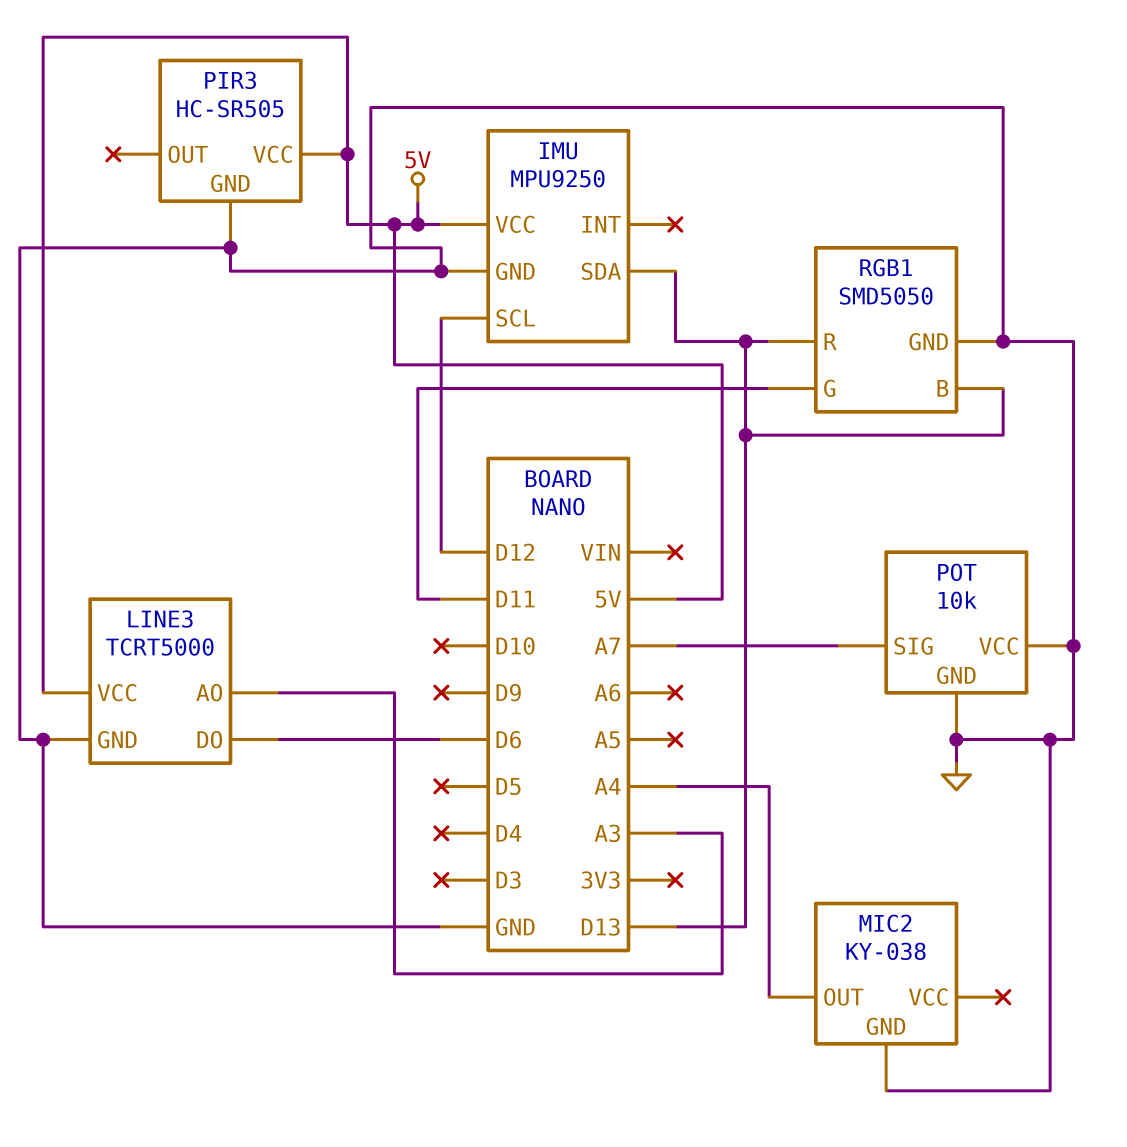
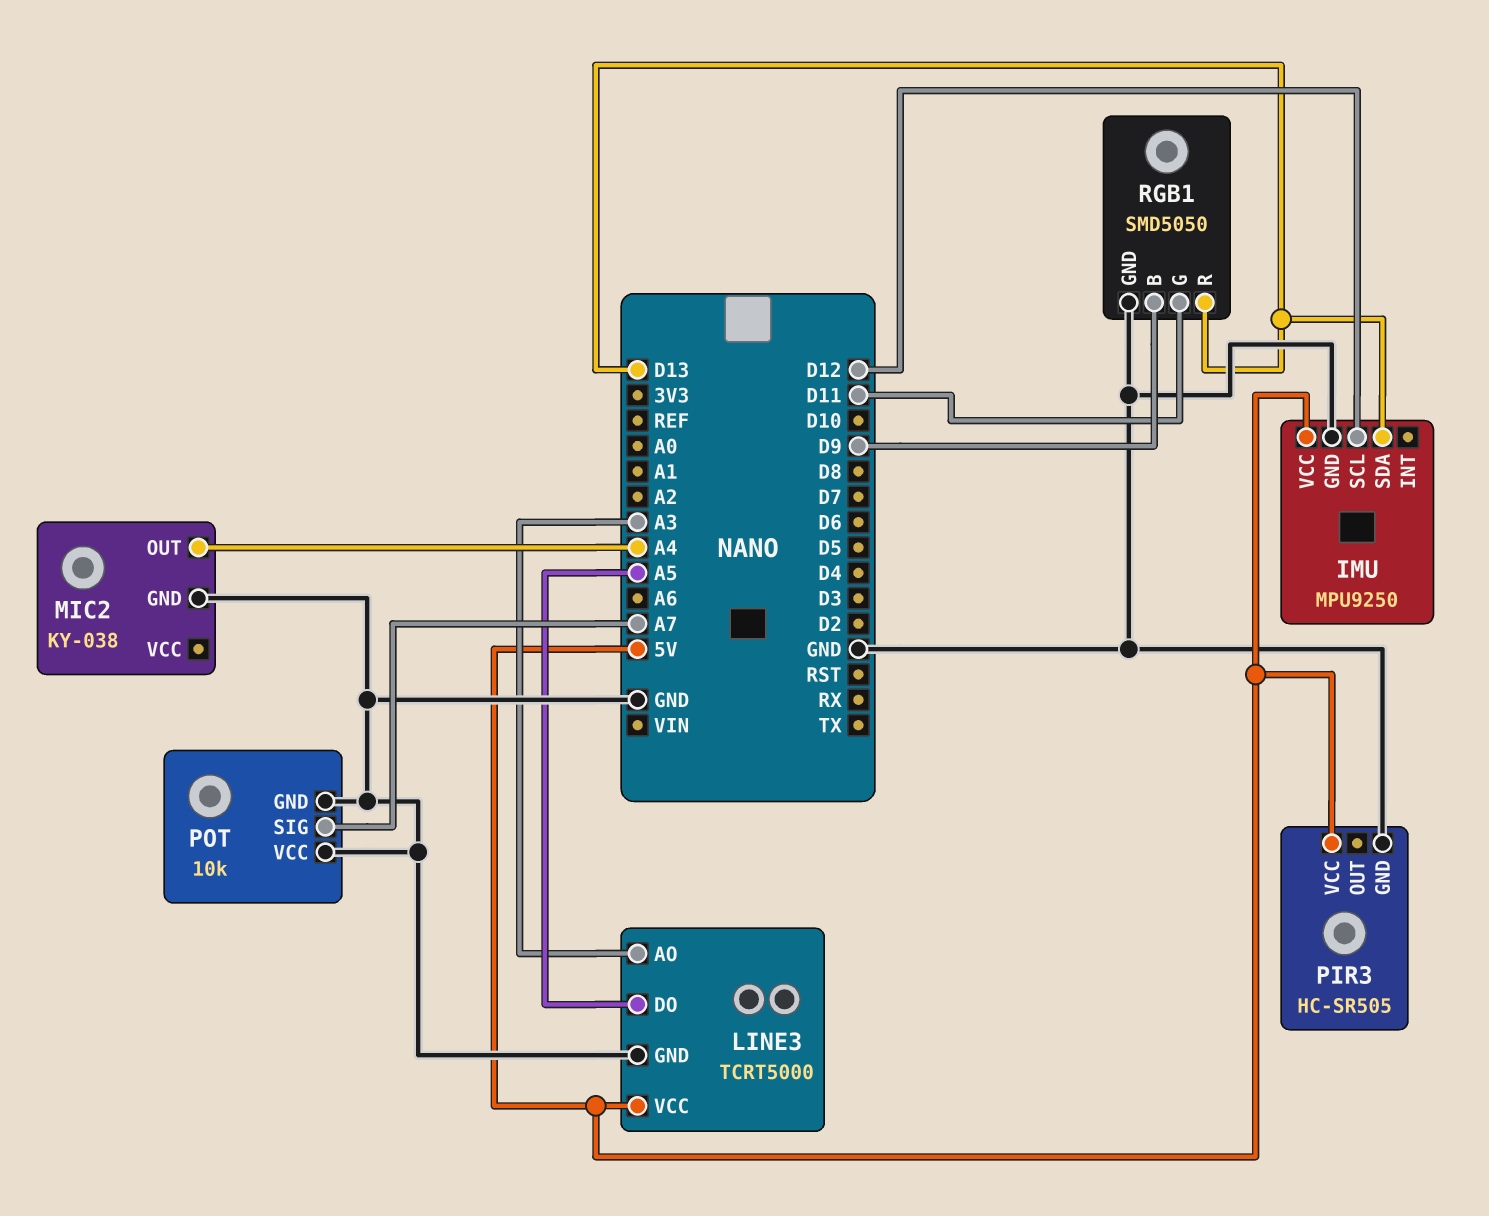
LINE3 pin DO: D6 -> A5
RGB1 pin B: D13 -> D9

